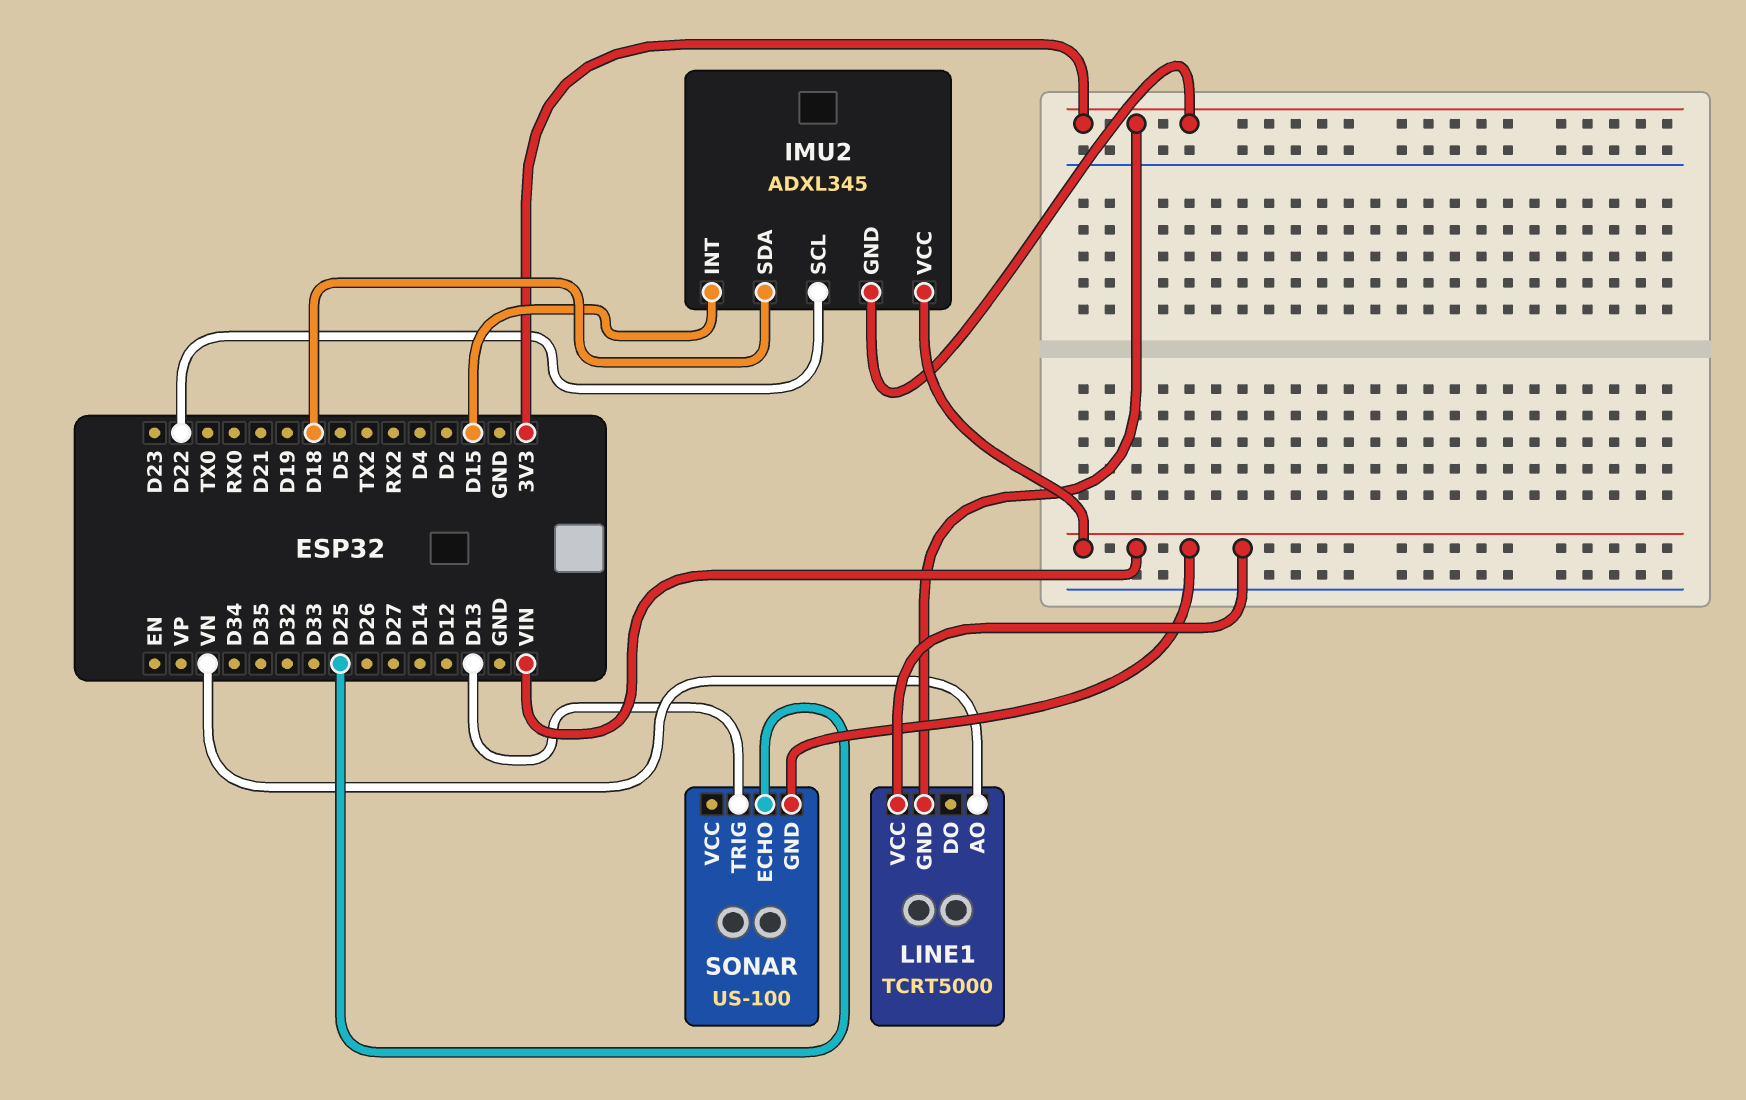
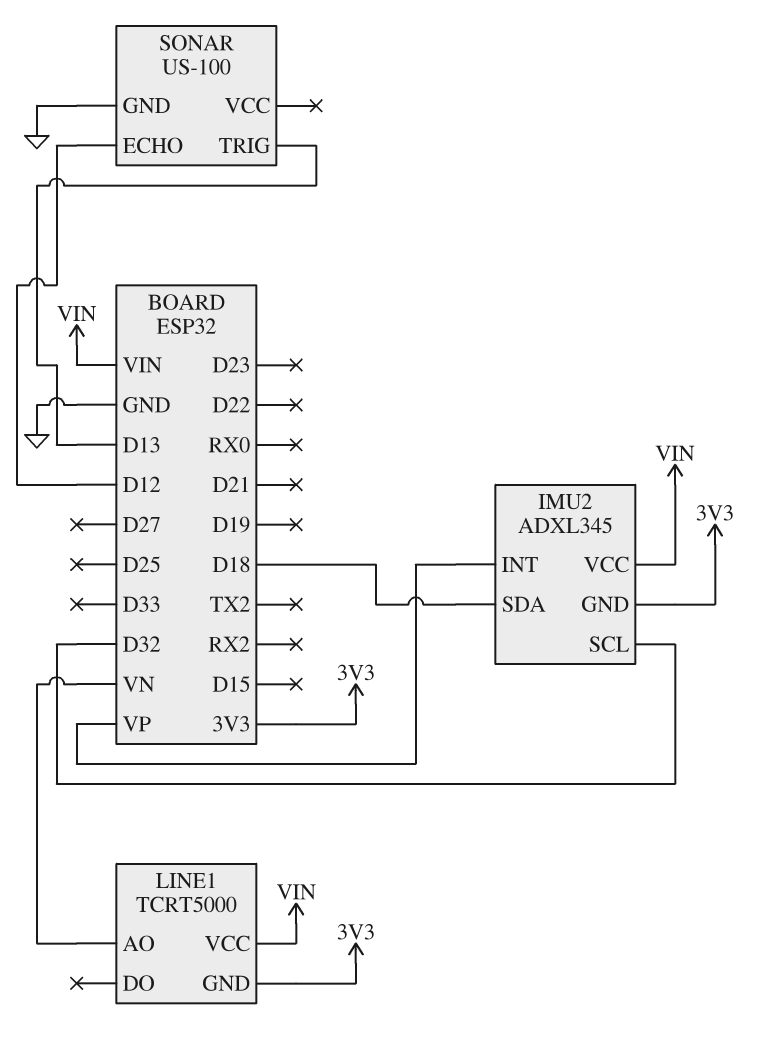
IMU2 pin INT: D15 -> VP
IMU2 pin SCL: D22 -> D32
SONAR pin ECHO: D25 -> D12
SONAR pin GND: VIN -> GND

